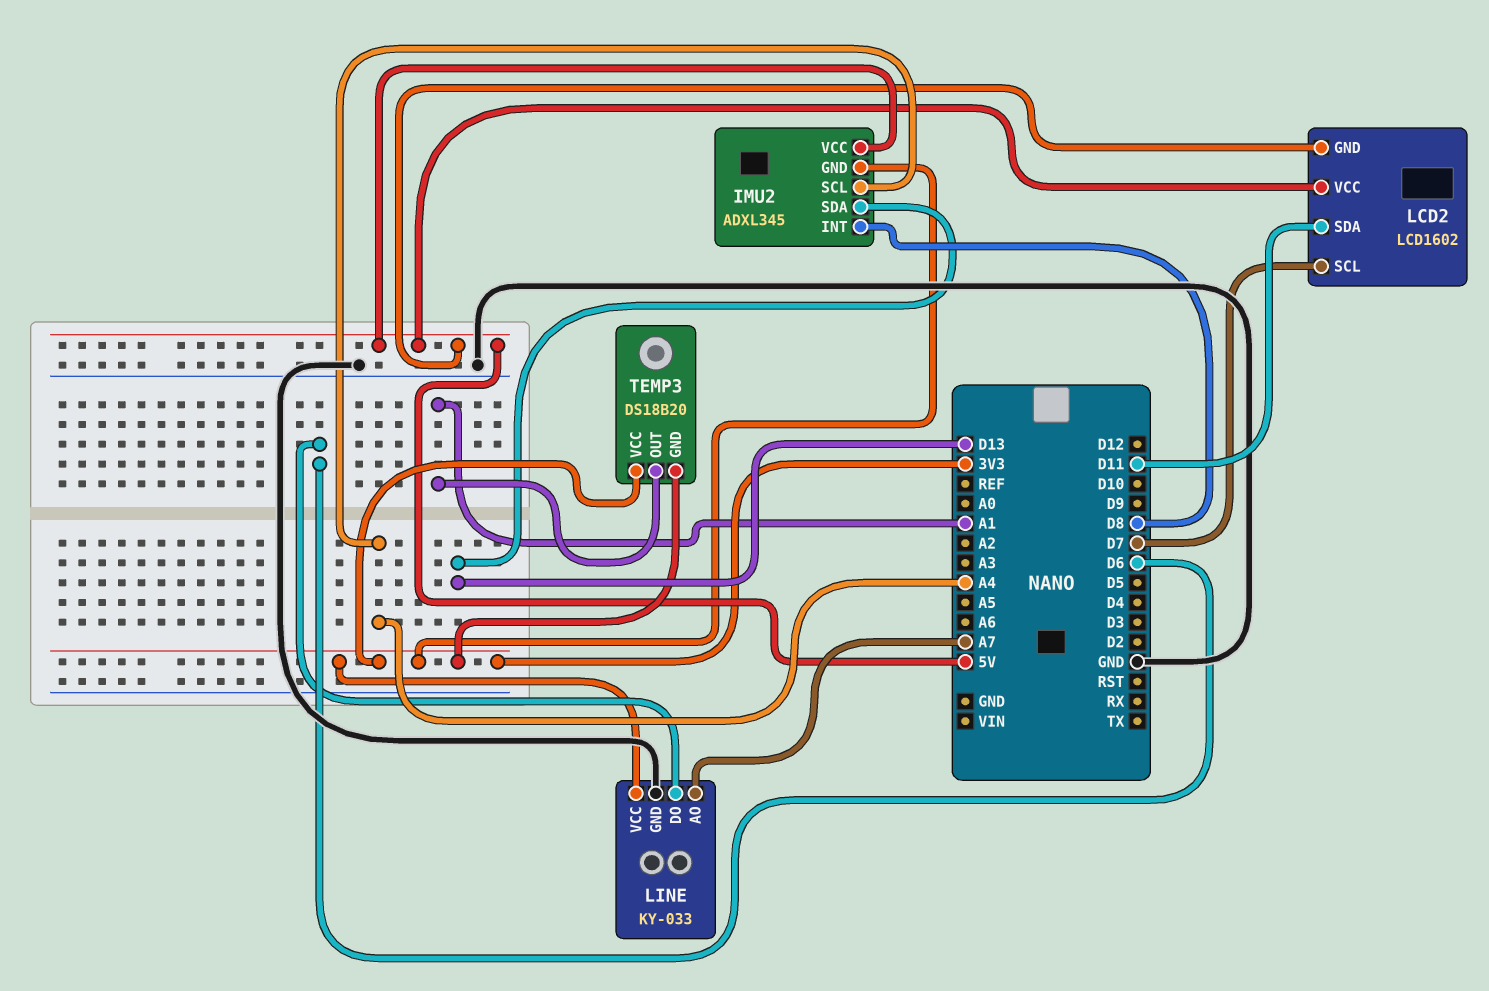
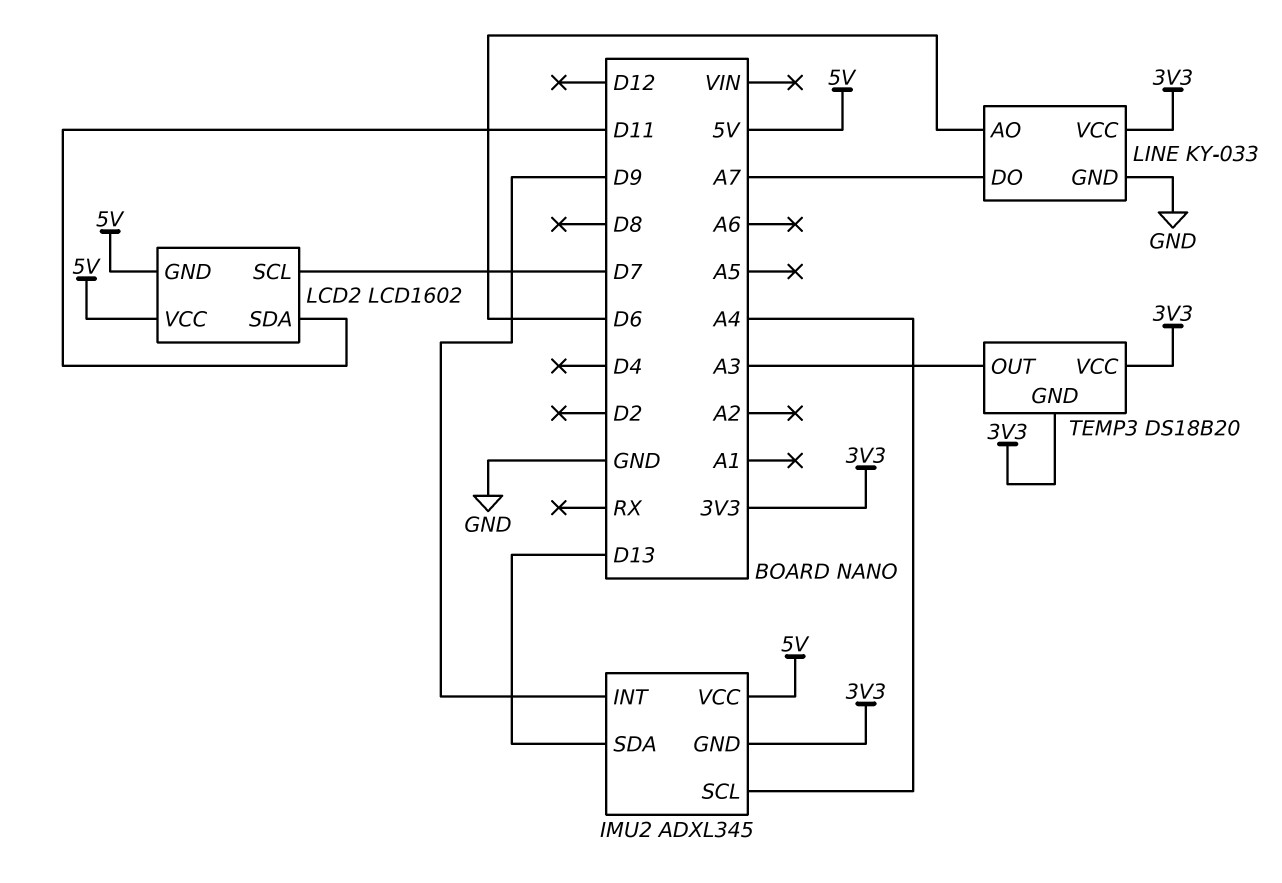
IMU2 pin INT: D8 -> D9
LINE pin AO: A7 -> D6
LINE pin DO: D6 -> A7
TEMP3 pin OUT: A1 -> A3

